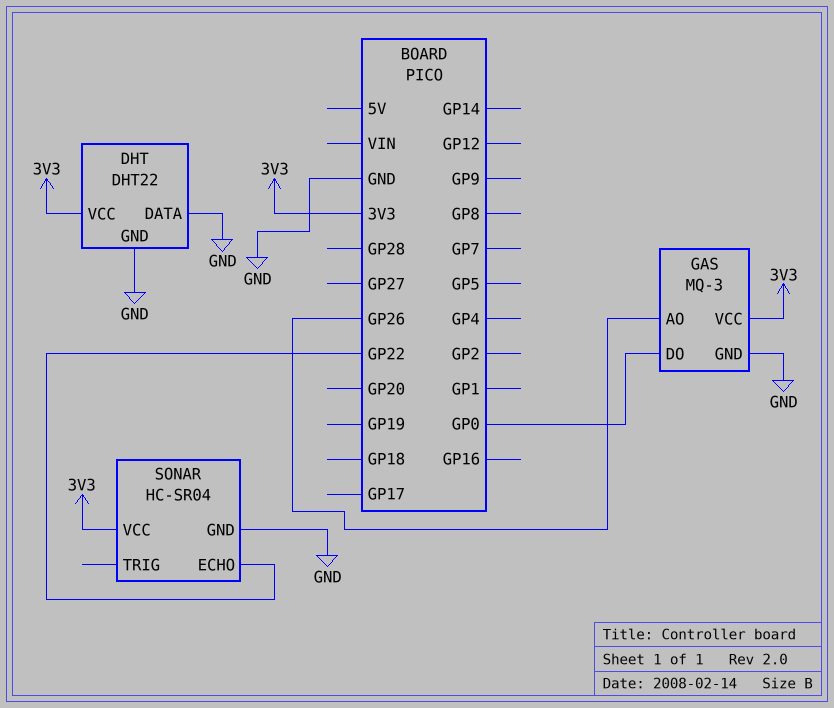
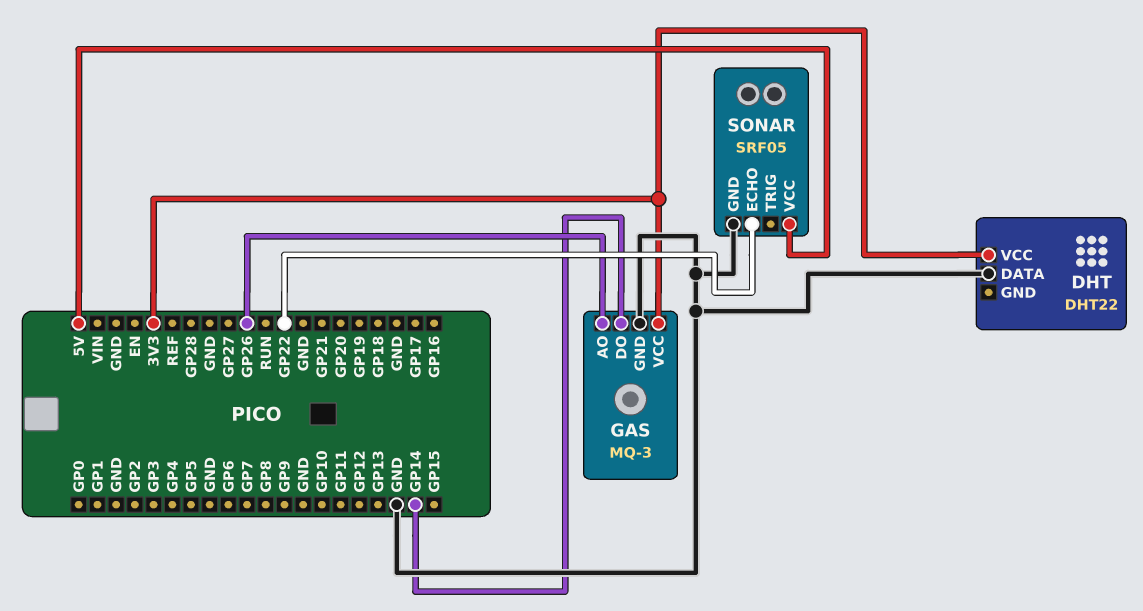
DHT pin GND: GND -> none
GAS pin DO: GP0 -> GP14
SONAR: HC-SR04 -> SRF05
SONAR pin VCC: 3V3 -> 5V

